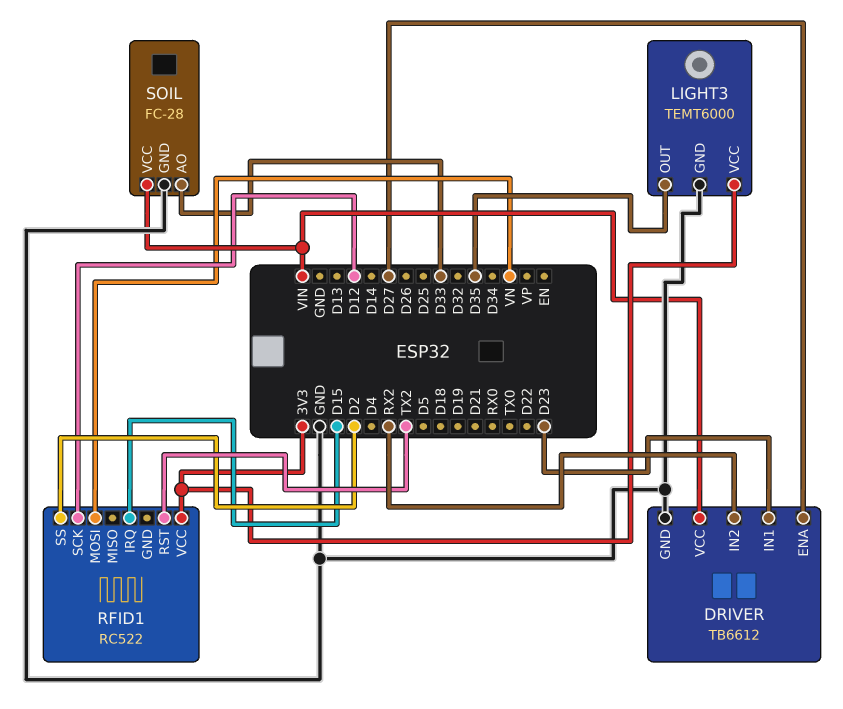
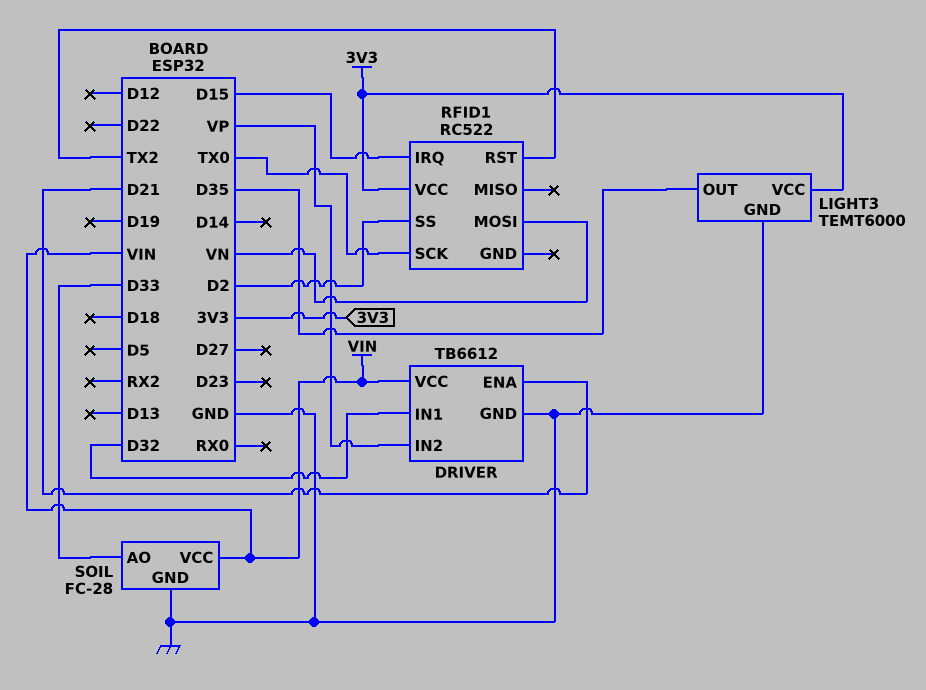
DRIVER pin ENA: D27 -> D21
DRIVER pin IN1: D23 -> D32
DRIVER pin IN2: RX2 -> VP
RFID1 pin SCK: D12 -> TX0

